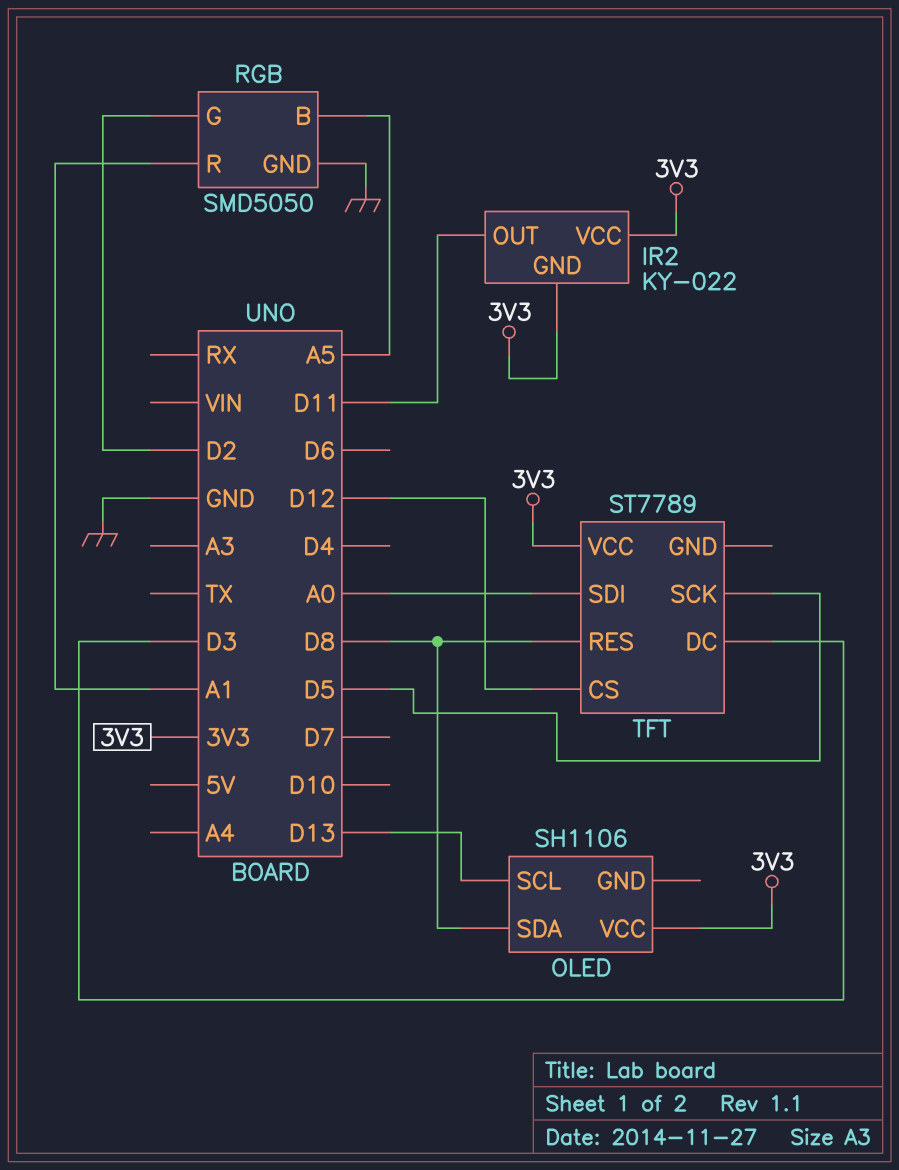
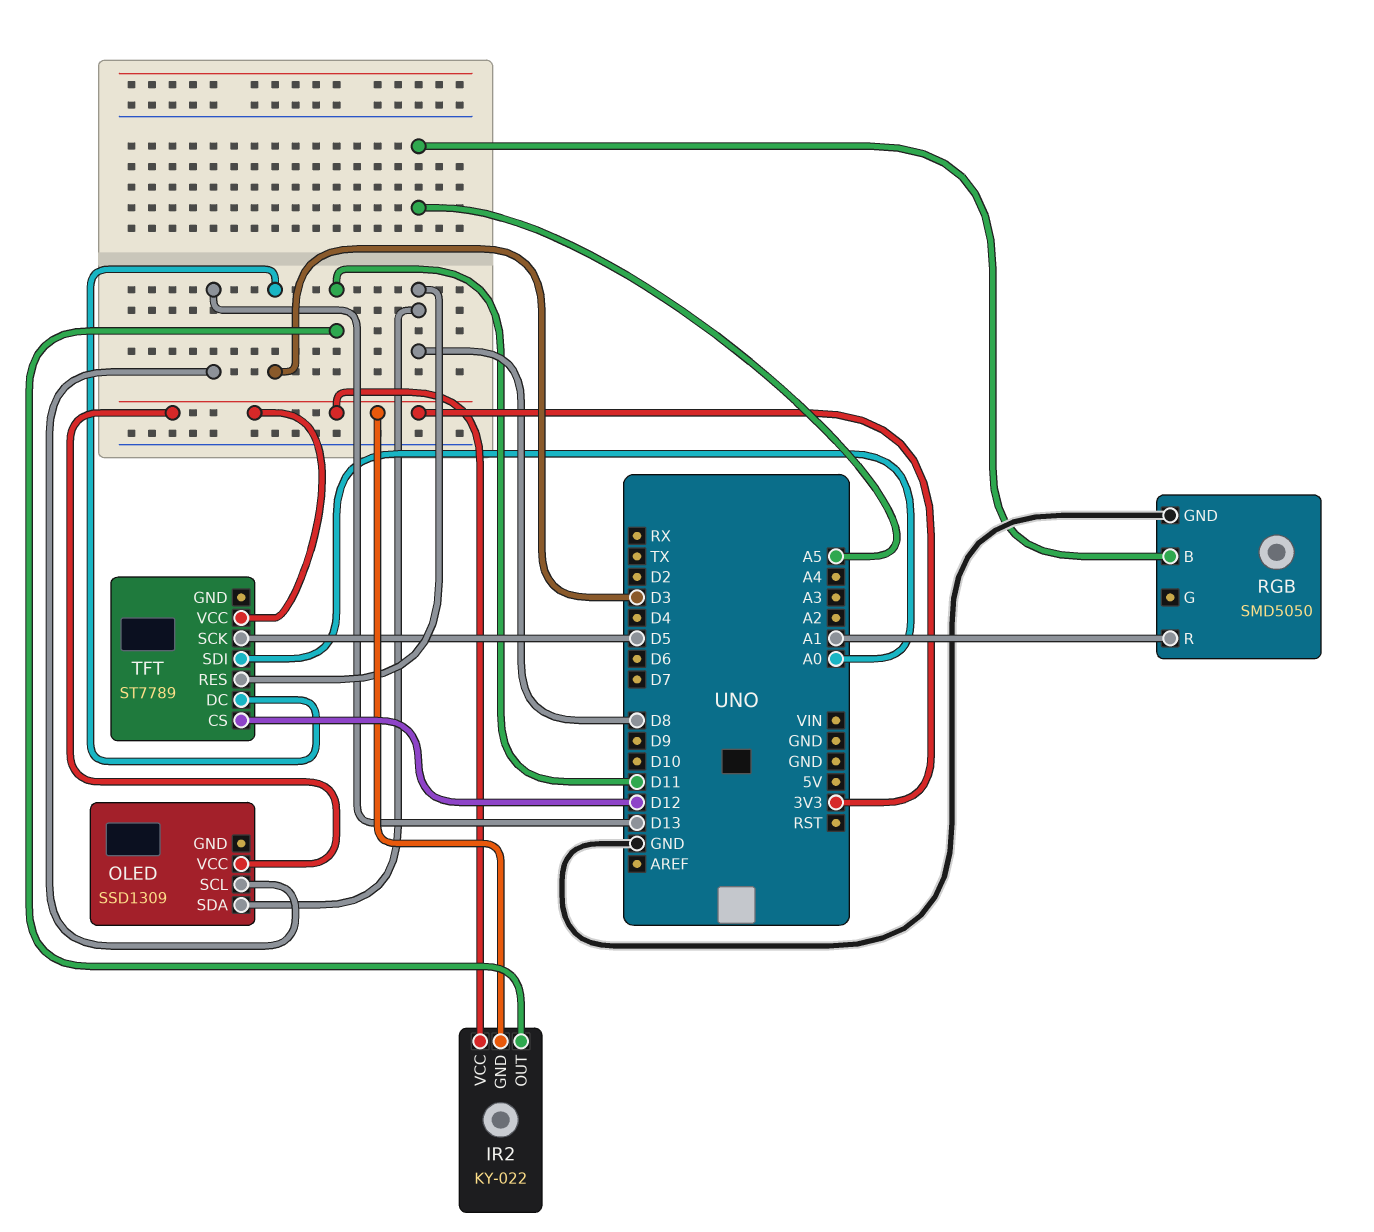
OLED: SH1106 -> SSD1309
RGB pin G: D2 -> none

